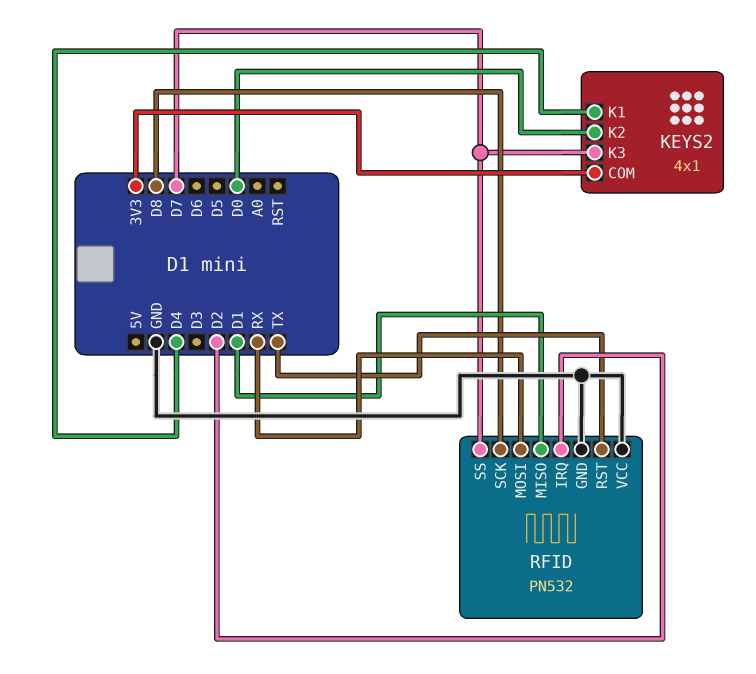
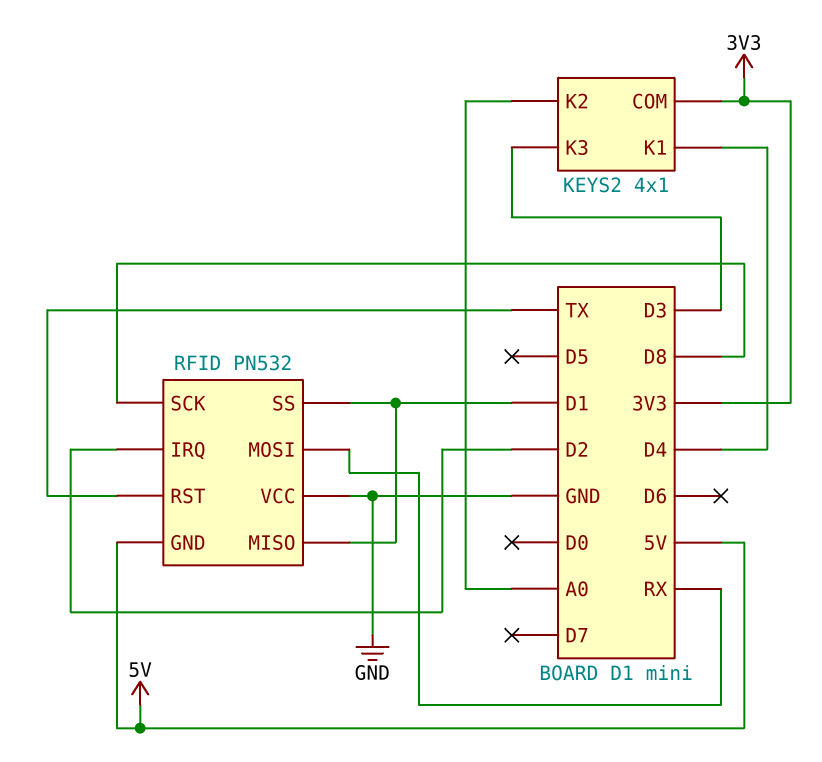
KEYS2 pin K2: D0 -> A0
KEYS2 pin K3: D7 -> D3
RFID pin GND: GND -> 5V
RFID pin SS: D7 -> D1

